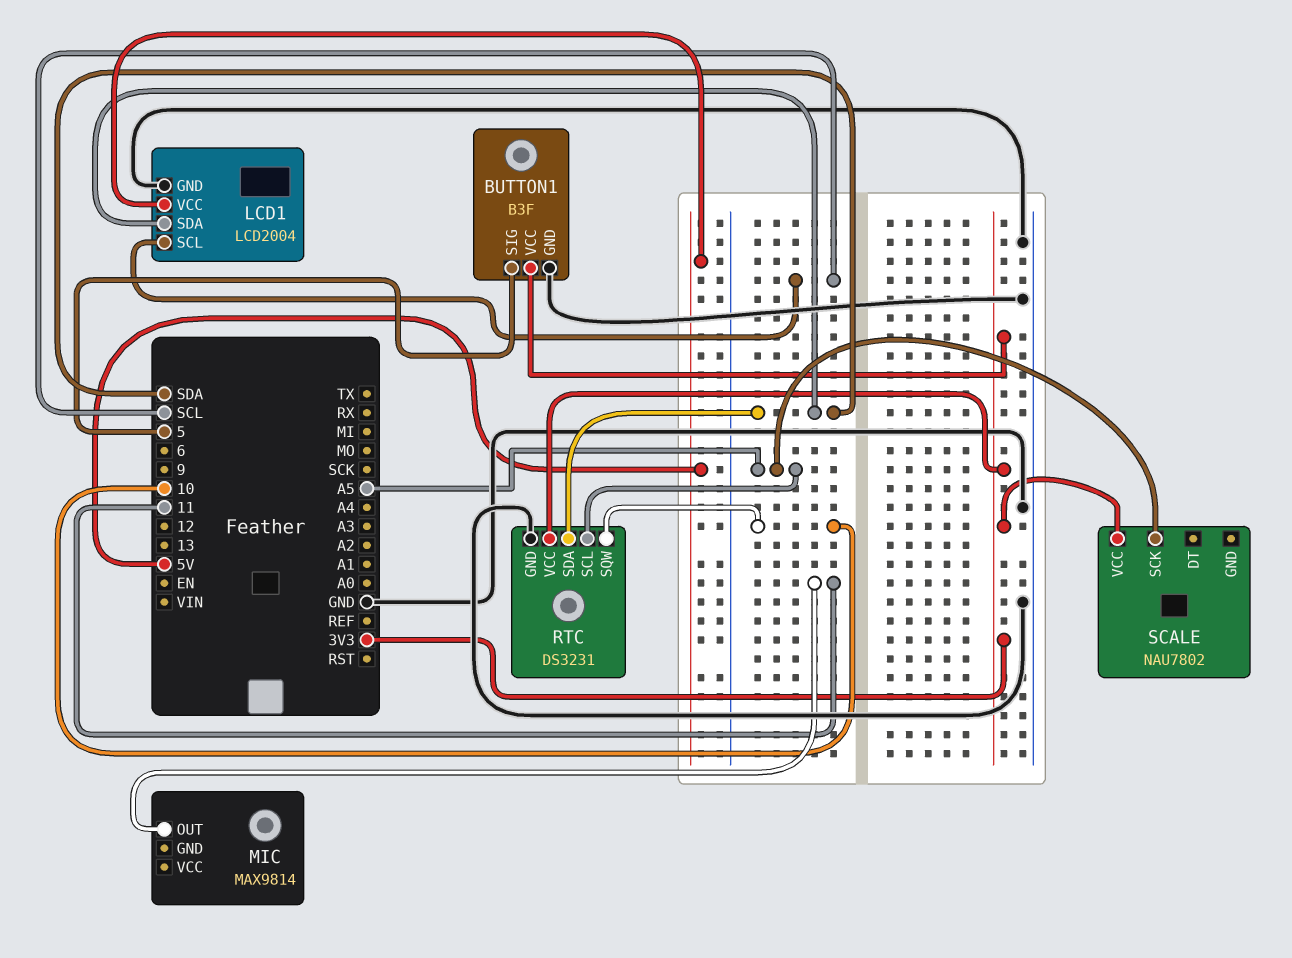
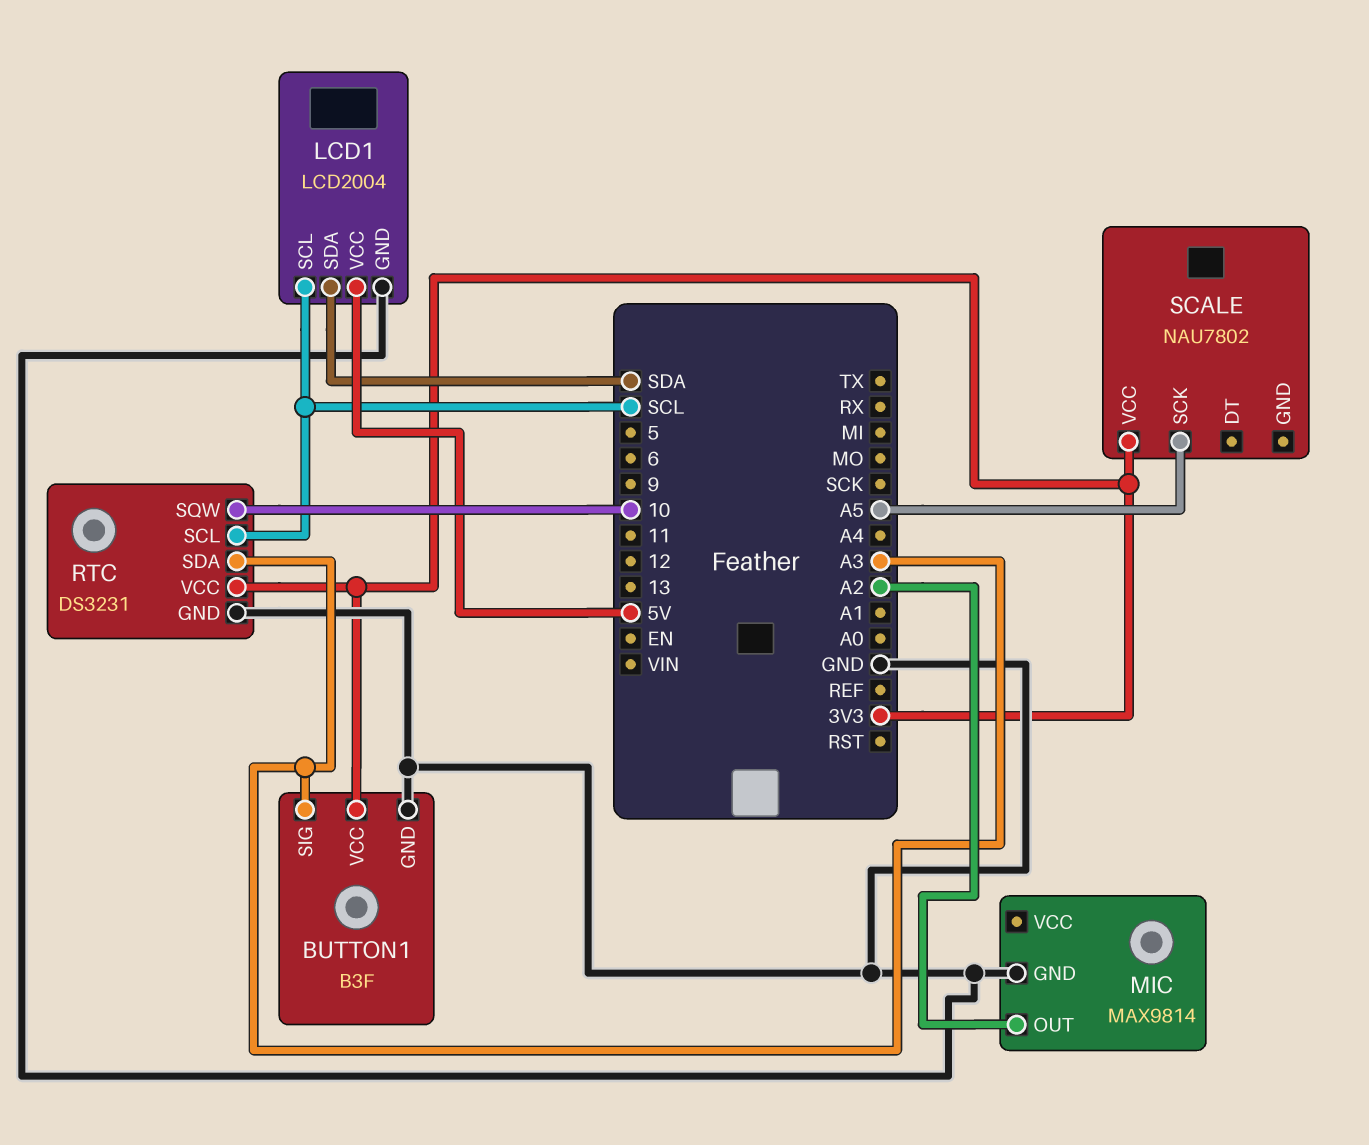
BUTTON1 pin SIG: 5 -> A3
MIC pin GND: none -> GND
MIC pin OUT: 11 -> A2
RTC pin SCL: A5 -> SCL
RTC pin SDA: SDA -> A3

